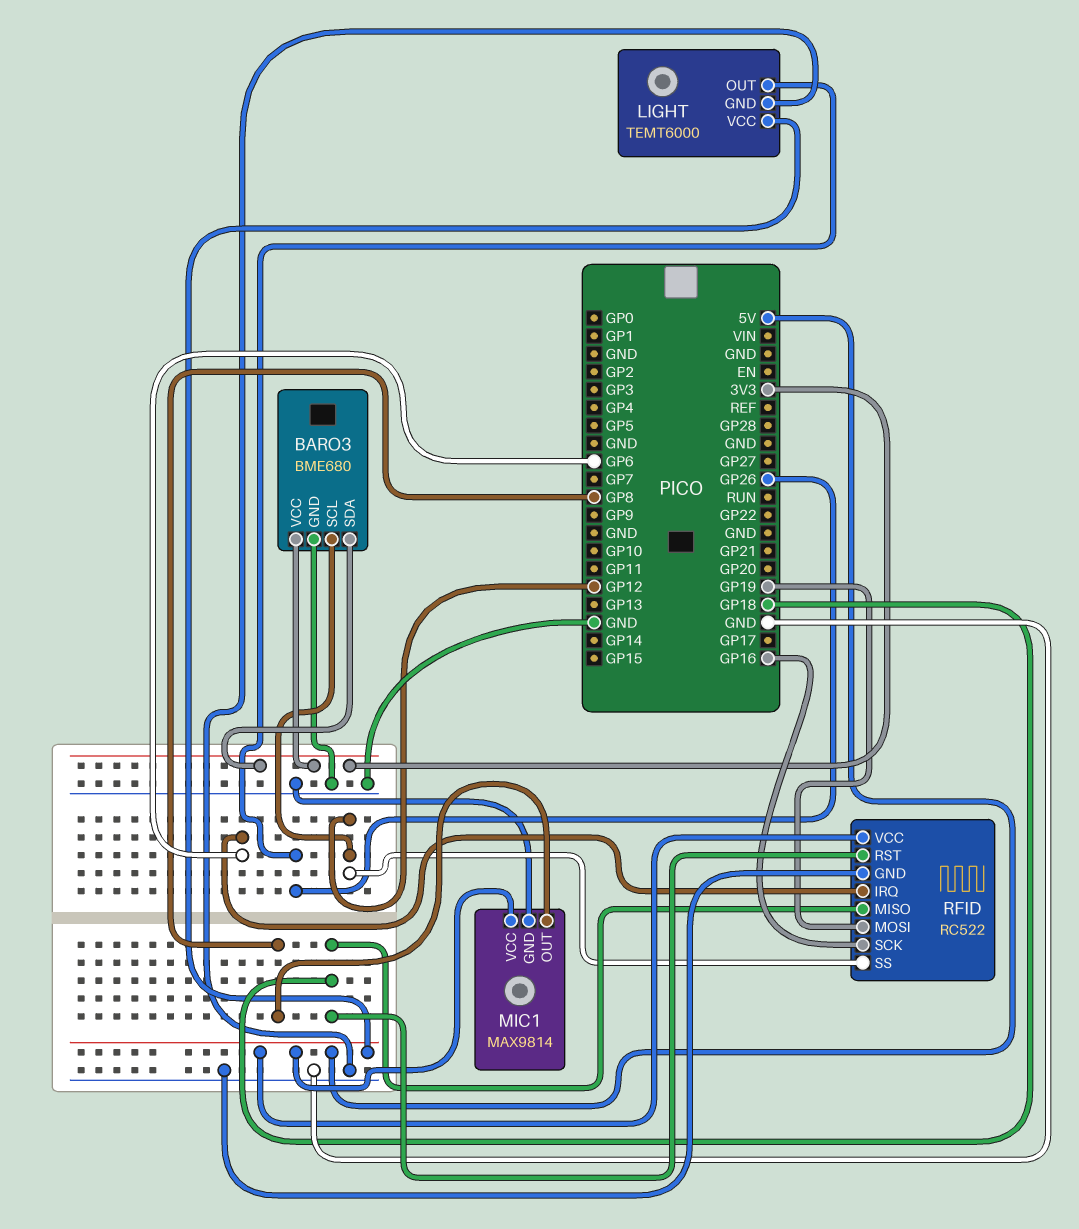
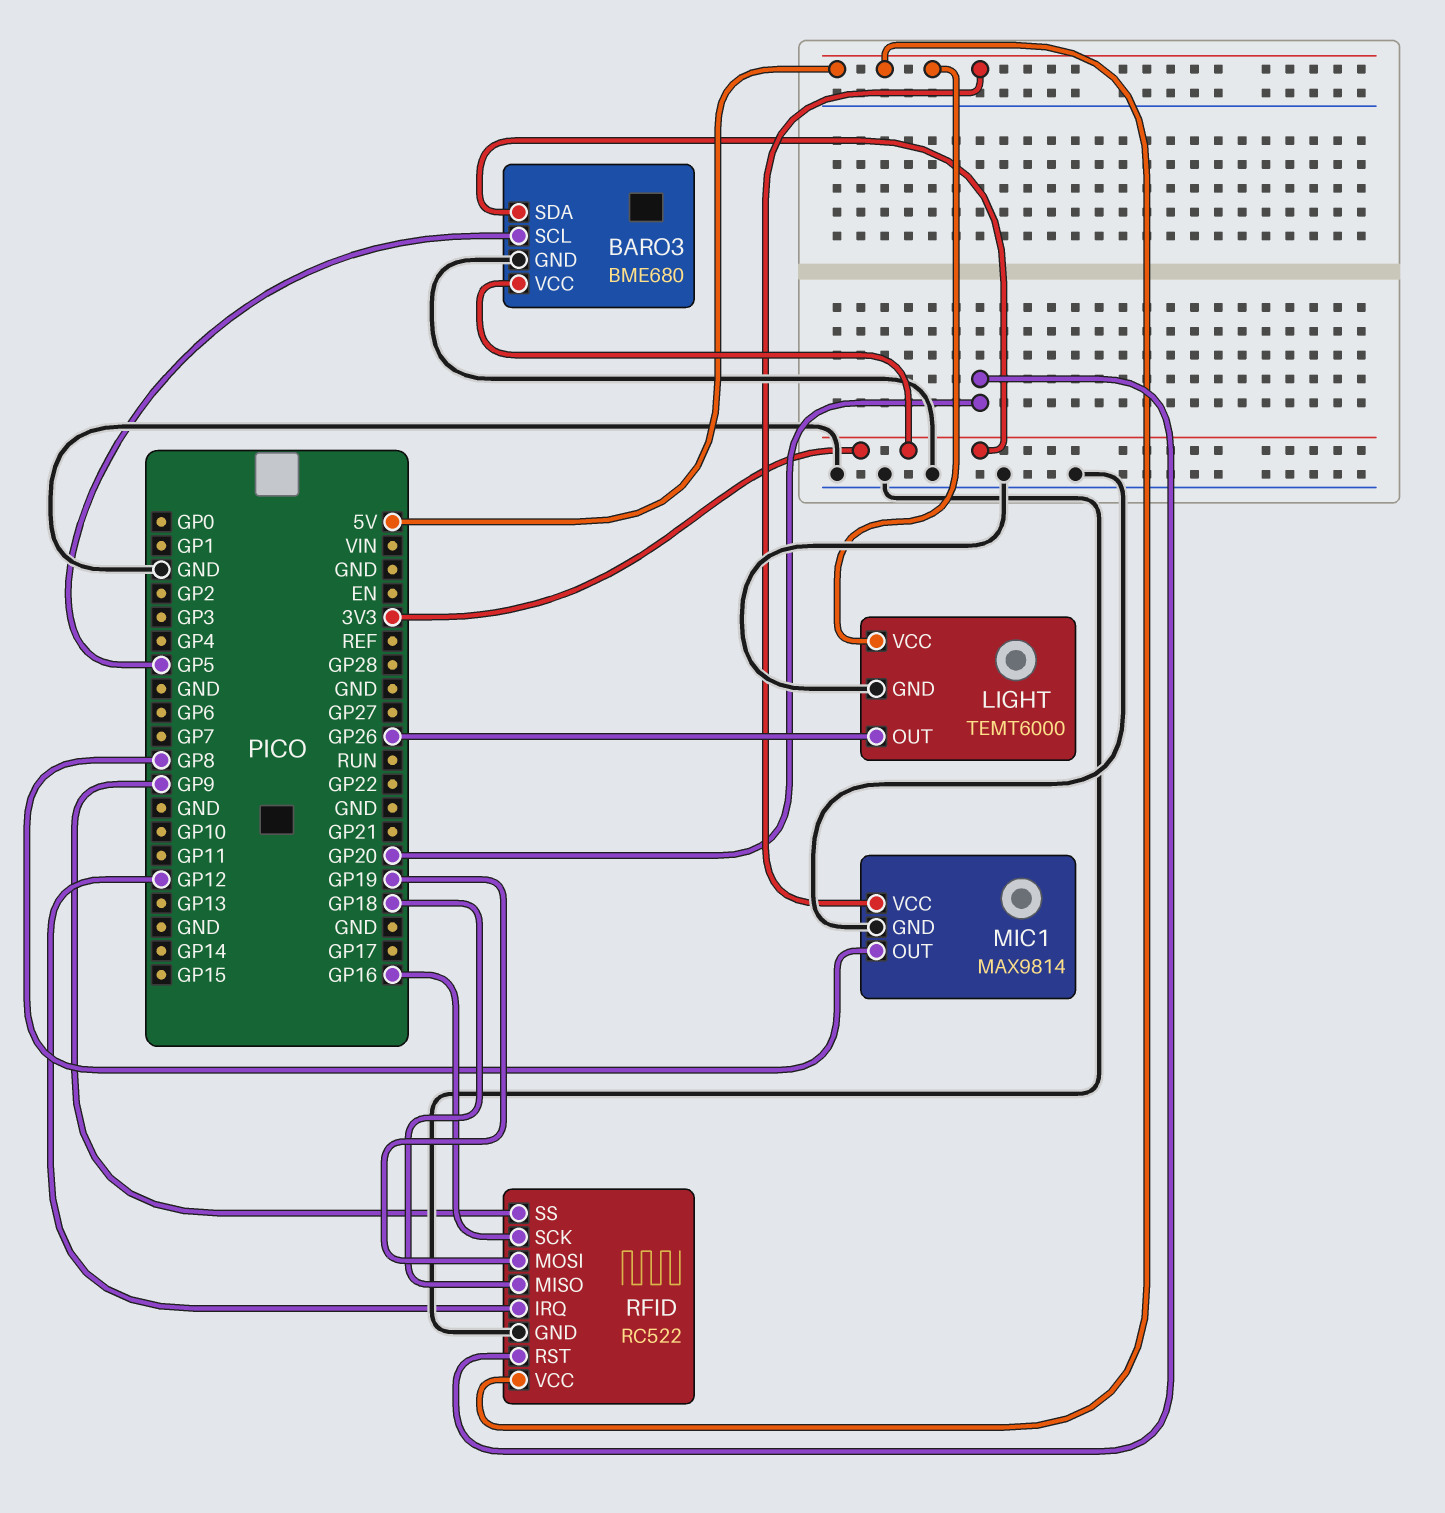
BARO3 pin SCL: GP12 -> GP5
RFID pin IRQ: GP6 -> GP12
RFID pin RST: GP18 -> GP20
RFID pin SS: GP12 -> GP9

